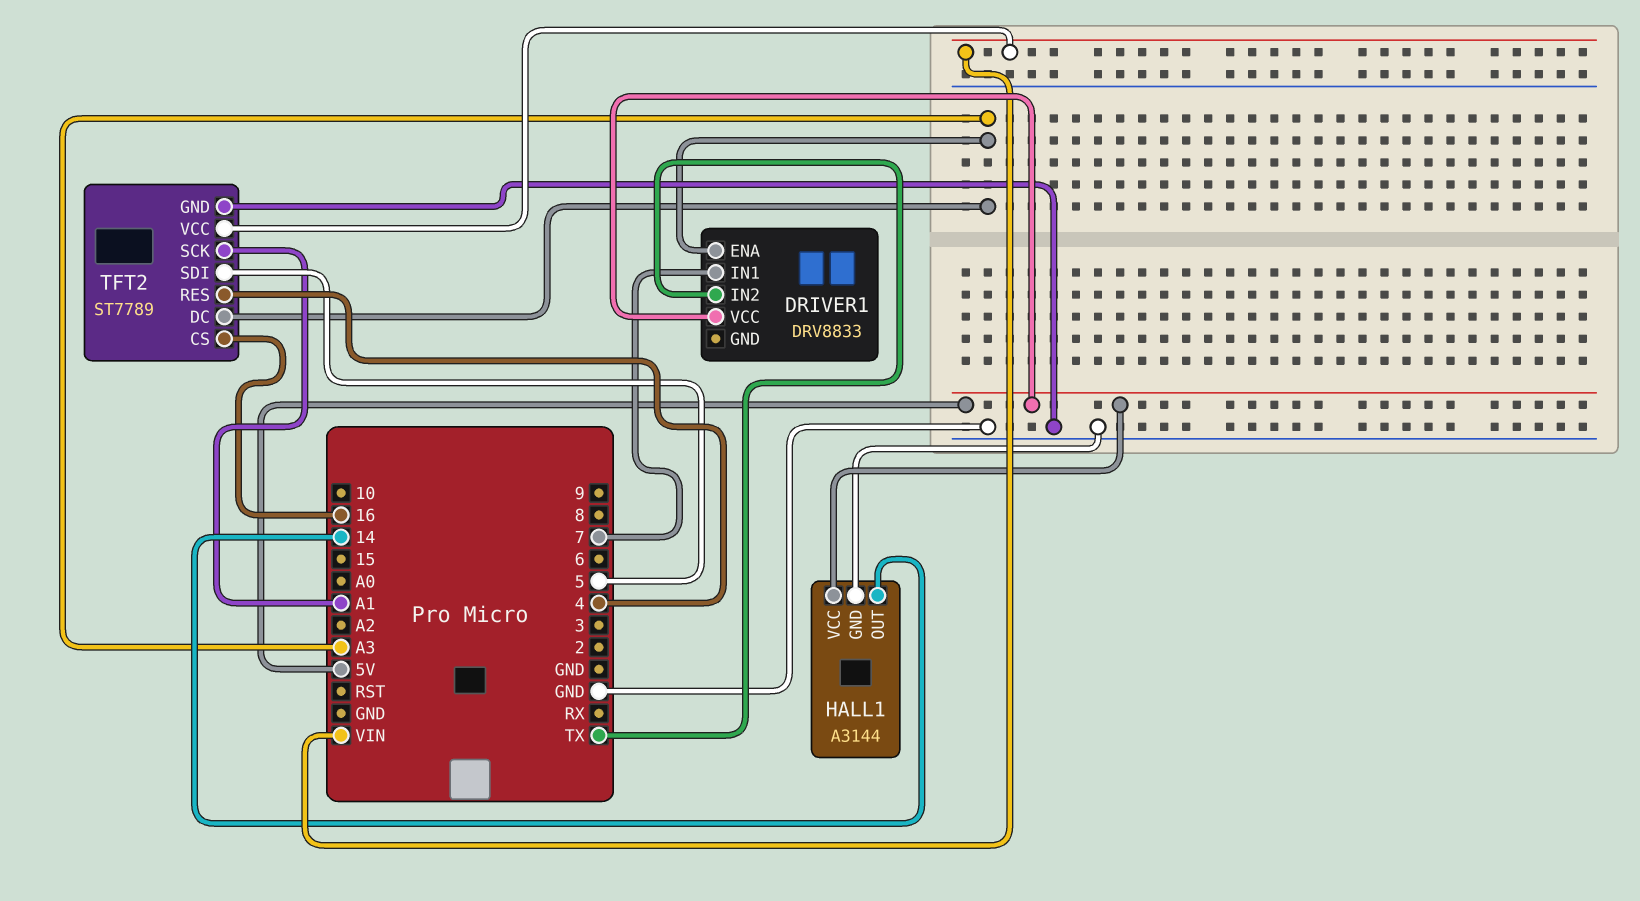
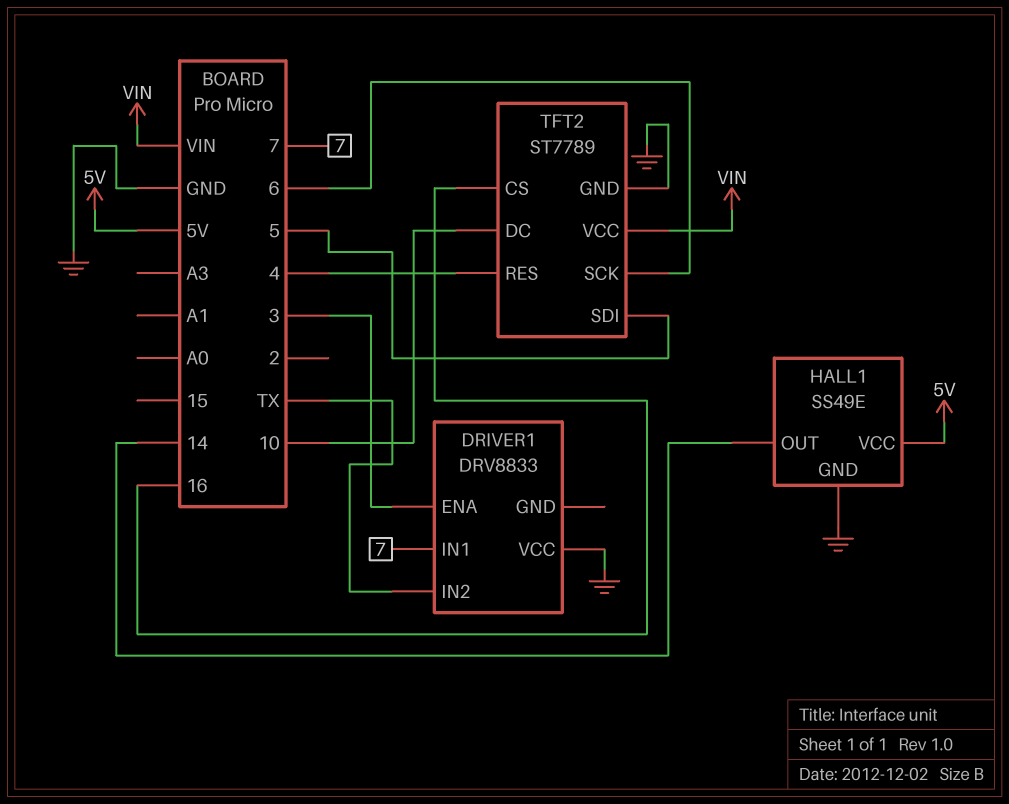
DRIVER1 pin ENA: A3 -> 3
DRIVER1 pin VCC: 5V -> GND
HALL1: A3144 -> SS49E
TFT2 pin DC: A3 -> 10
TFT2 pin SCK: A1 -> 6

